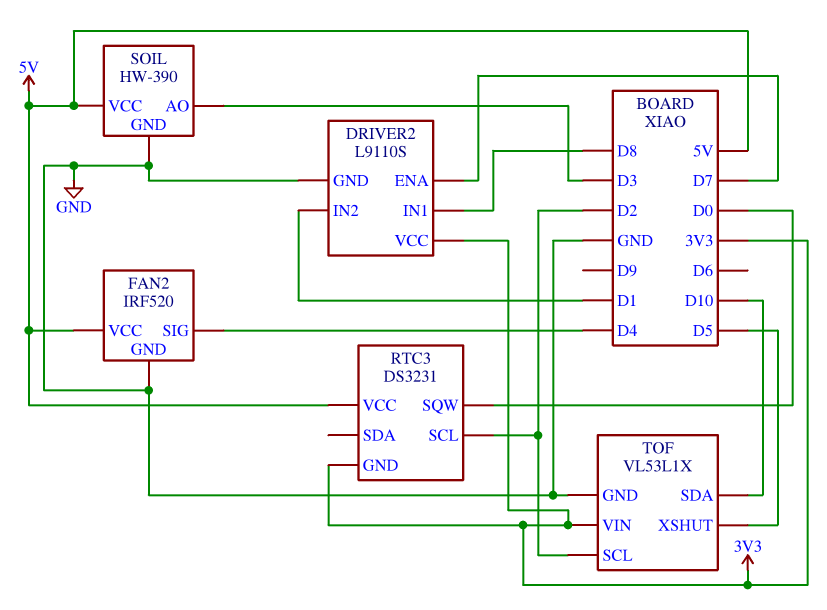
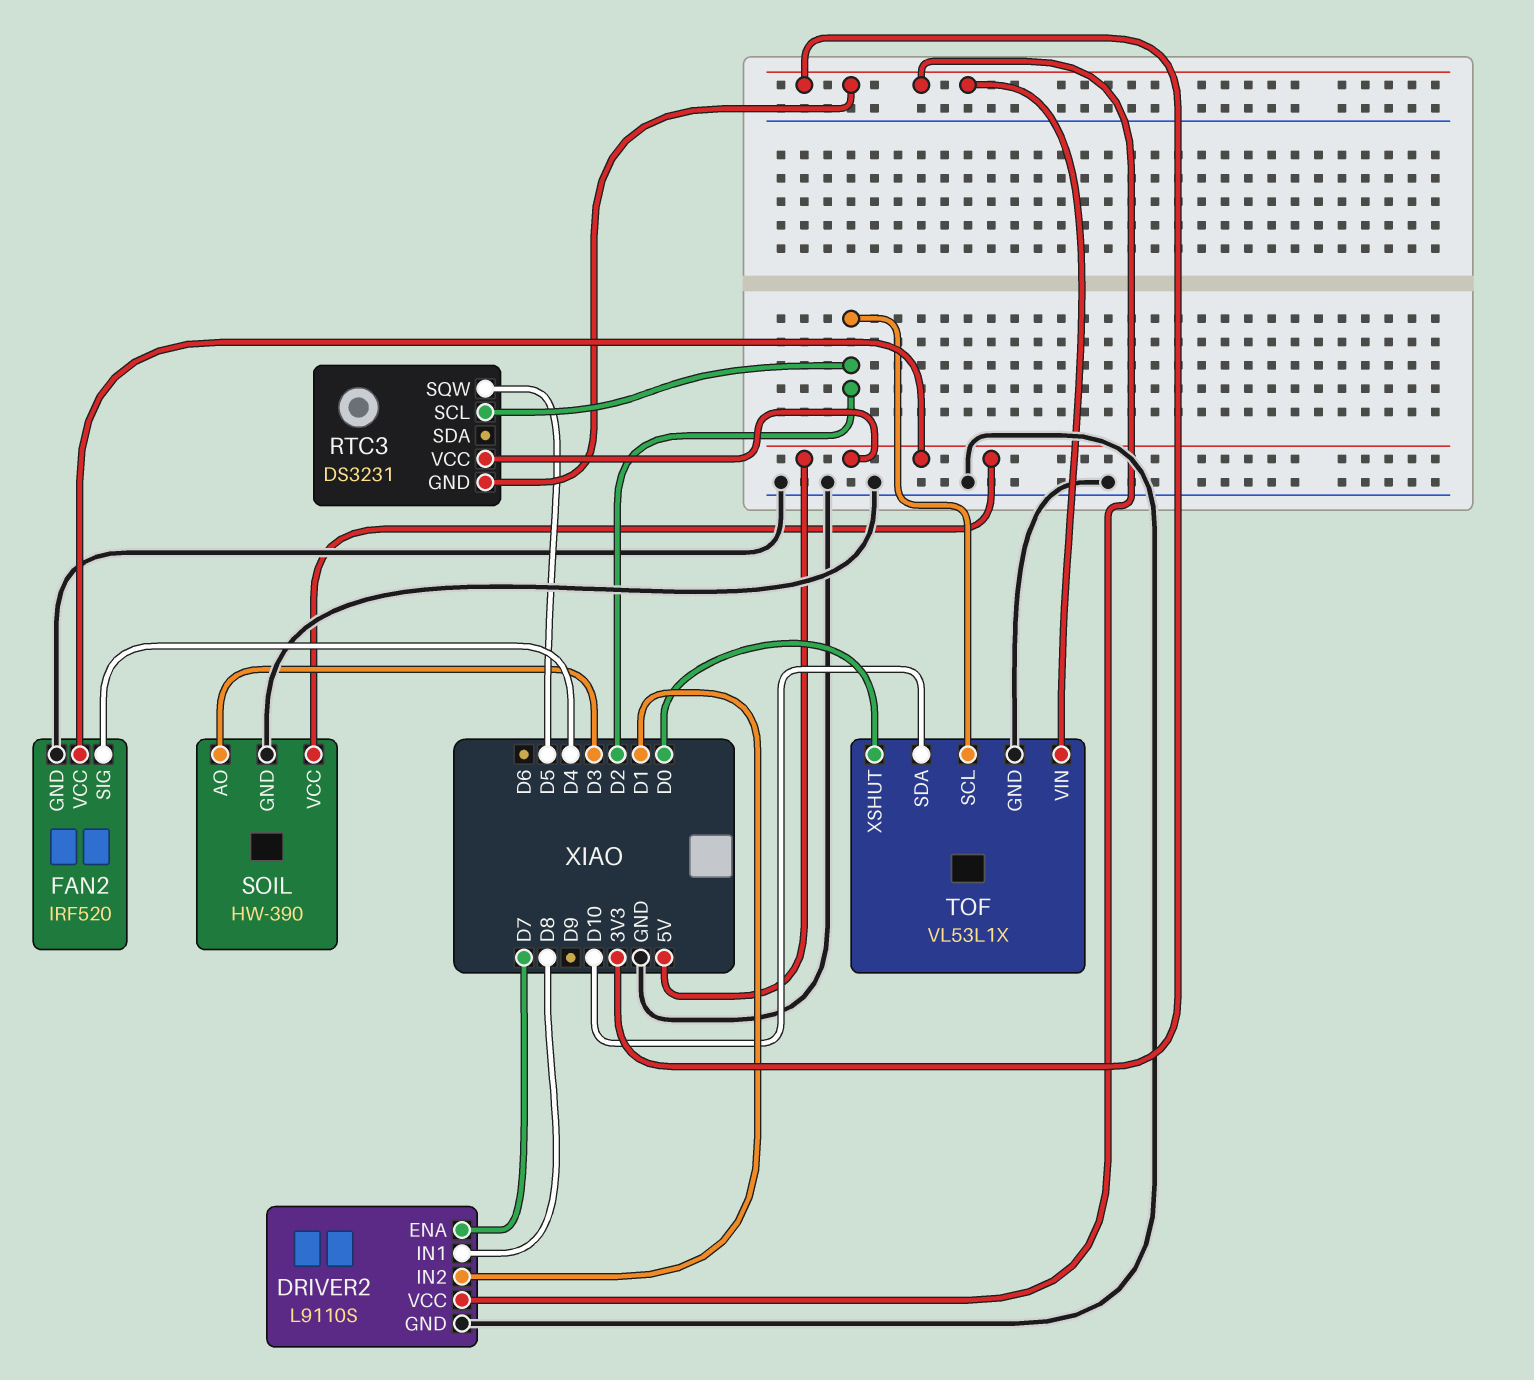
RTC3 pin SQW: D0 -> D5
TOF pin XSHUT: D5 -> D0

